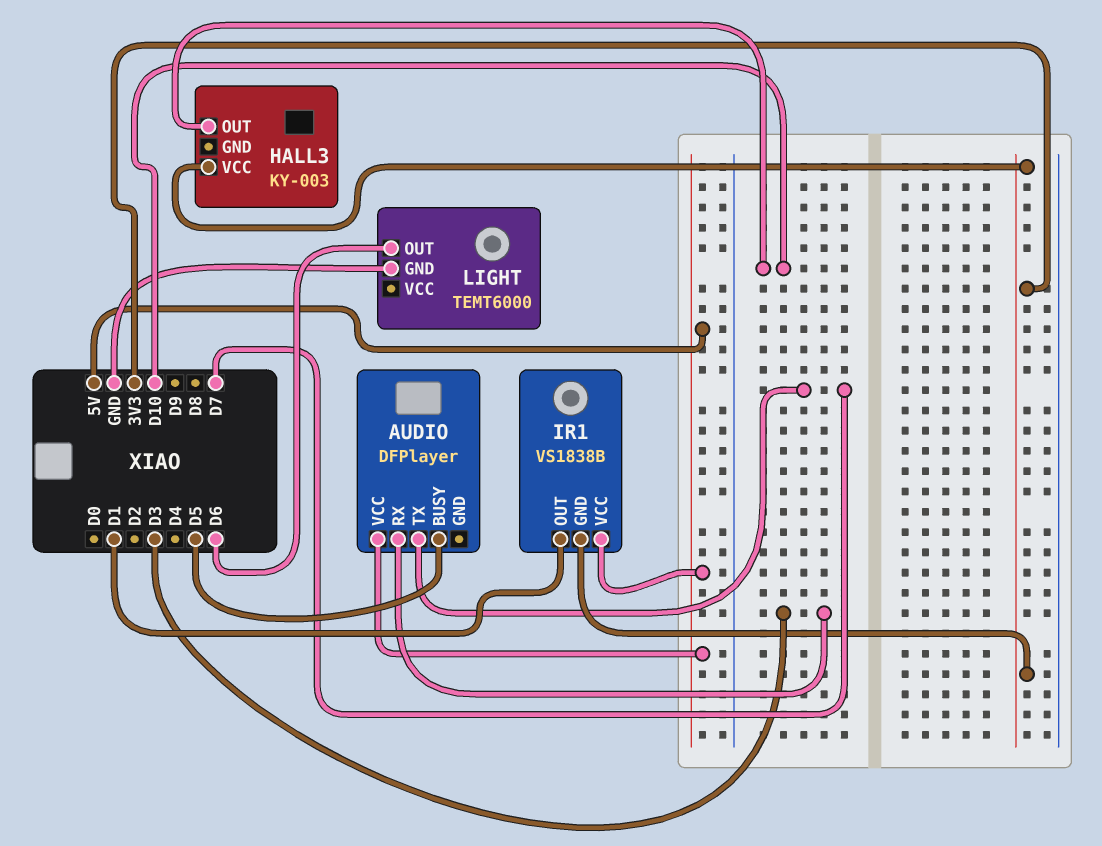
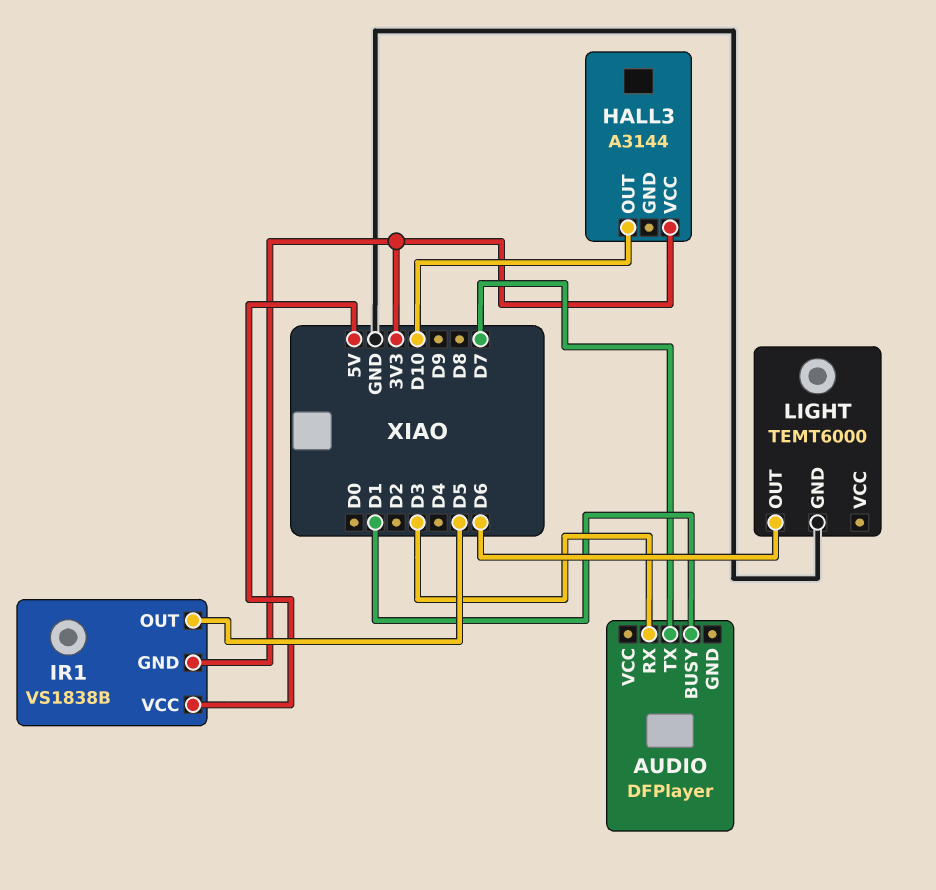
AUDIO pin BUSY: D5 -> D1
AUDIO pin VCC: 5V -> none
HALL3: KY-003 -> A3144
IR1 pin OUT: D1 -> D5

